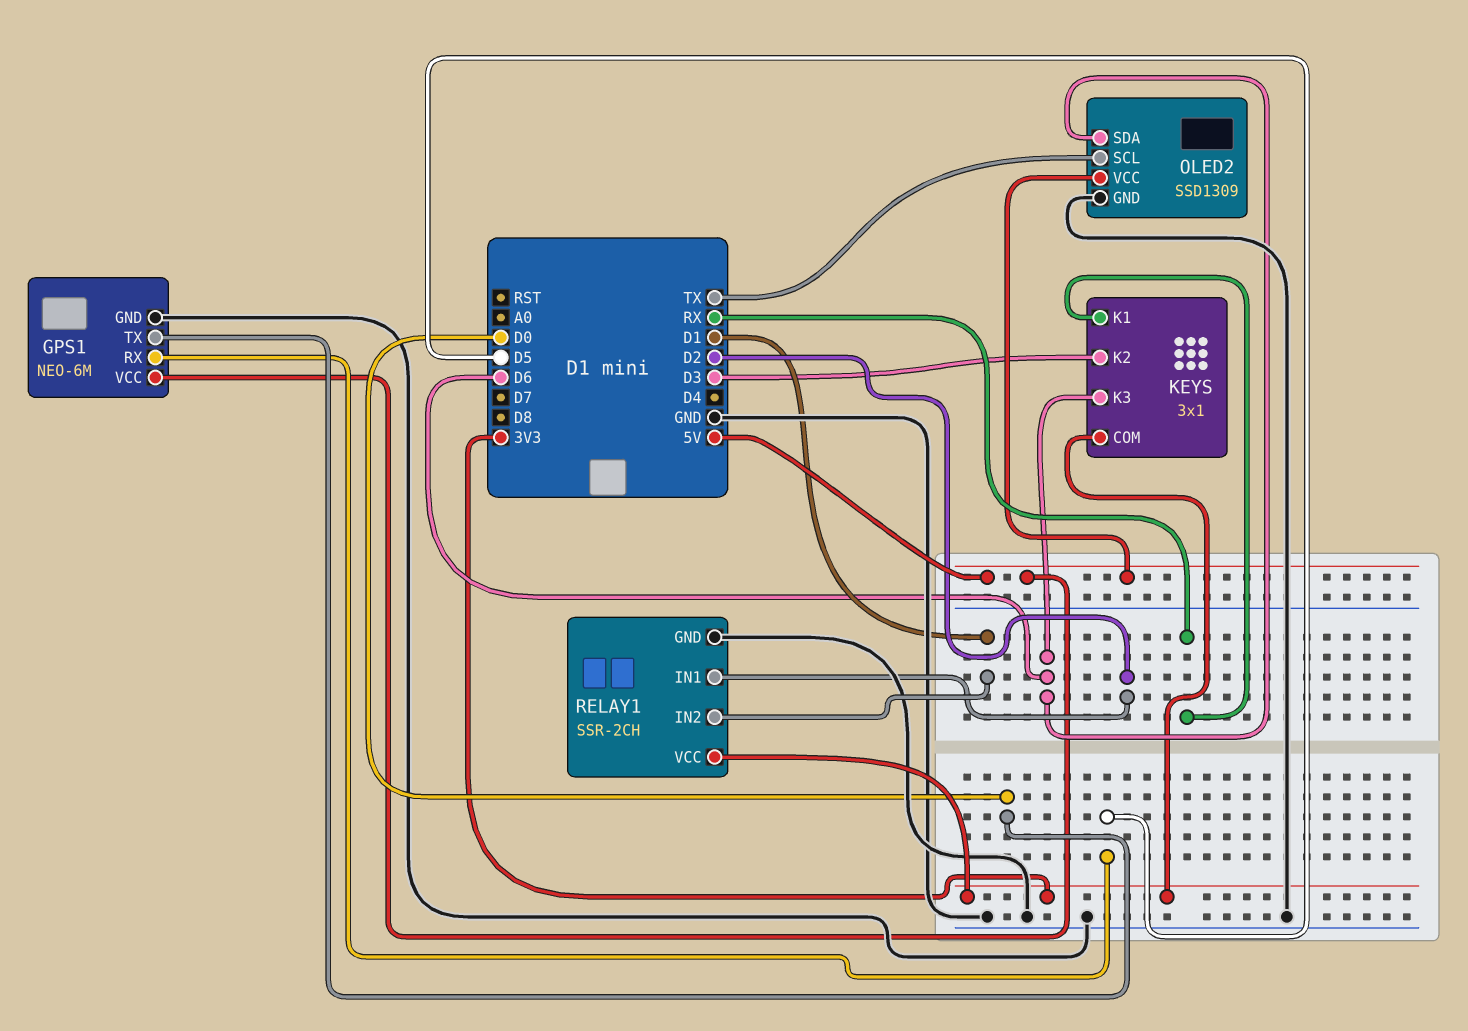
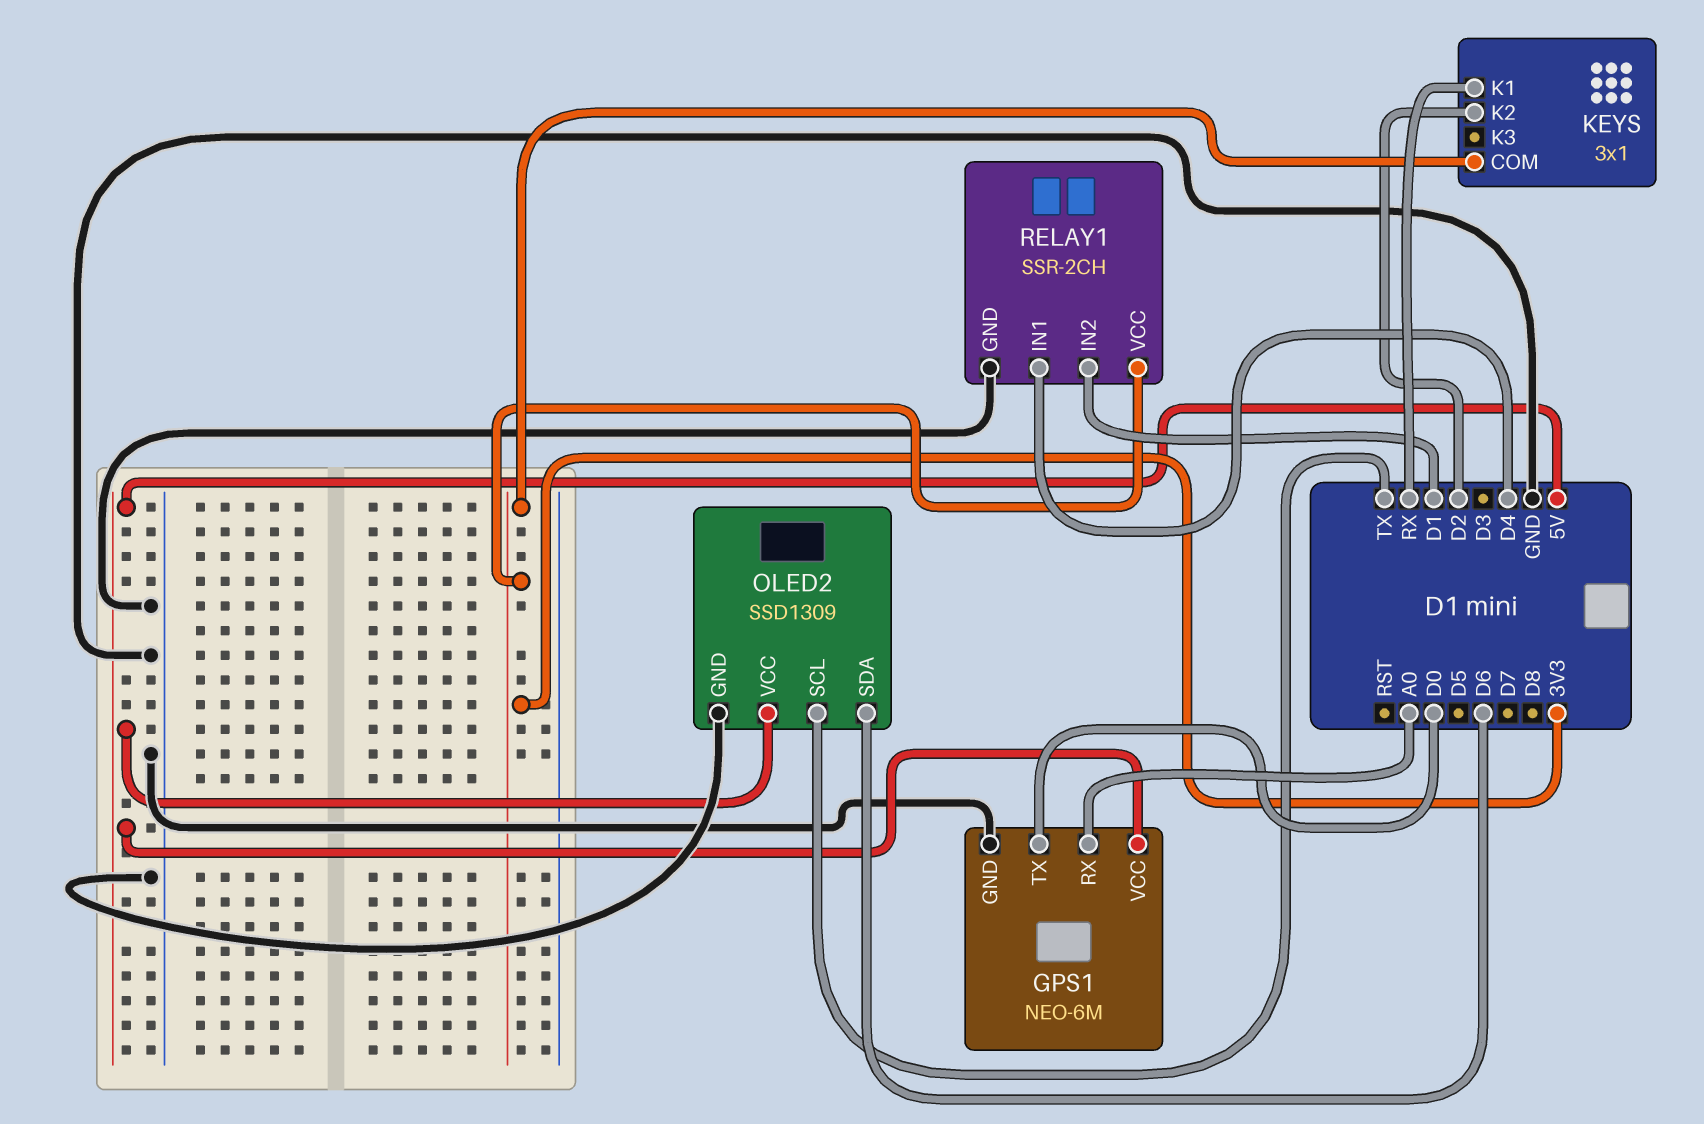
GPS1 pin RX: D5 -> A0
KEYS pin K2: D3 -> D2
KEYS pin K3: D6 -> none
RELAY1 pin IN1: D2 -> D4

